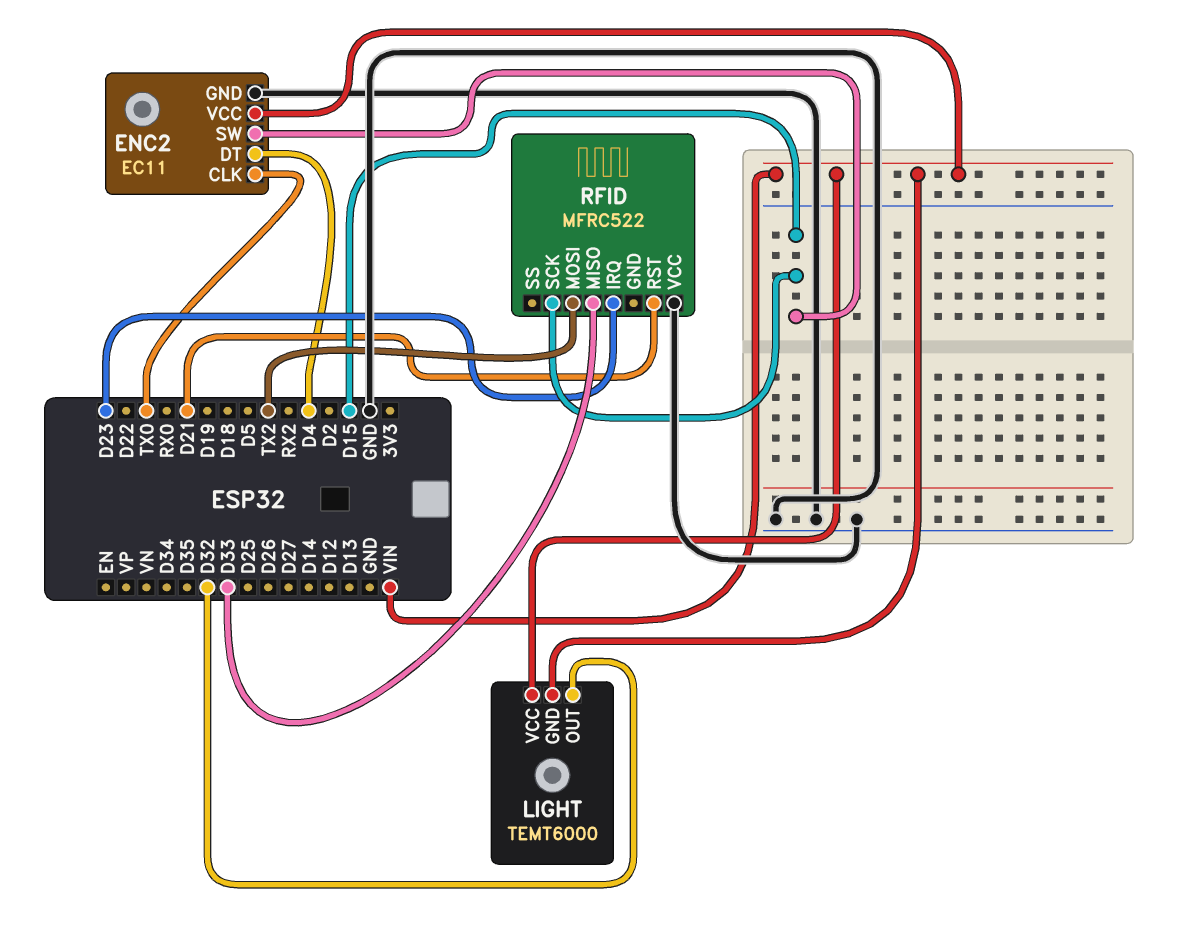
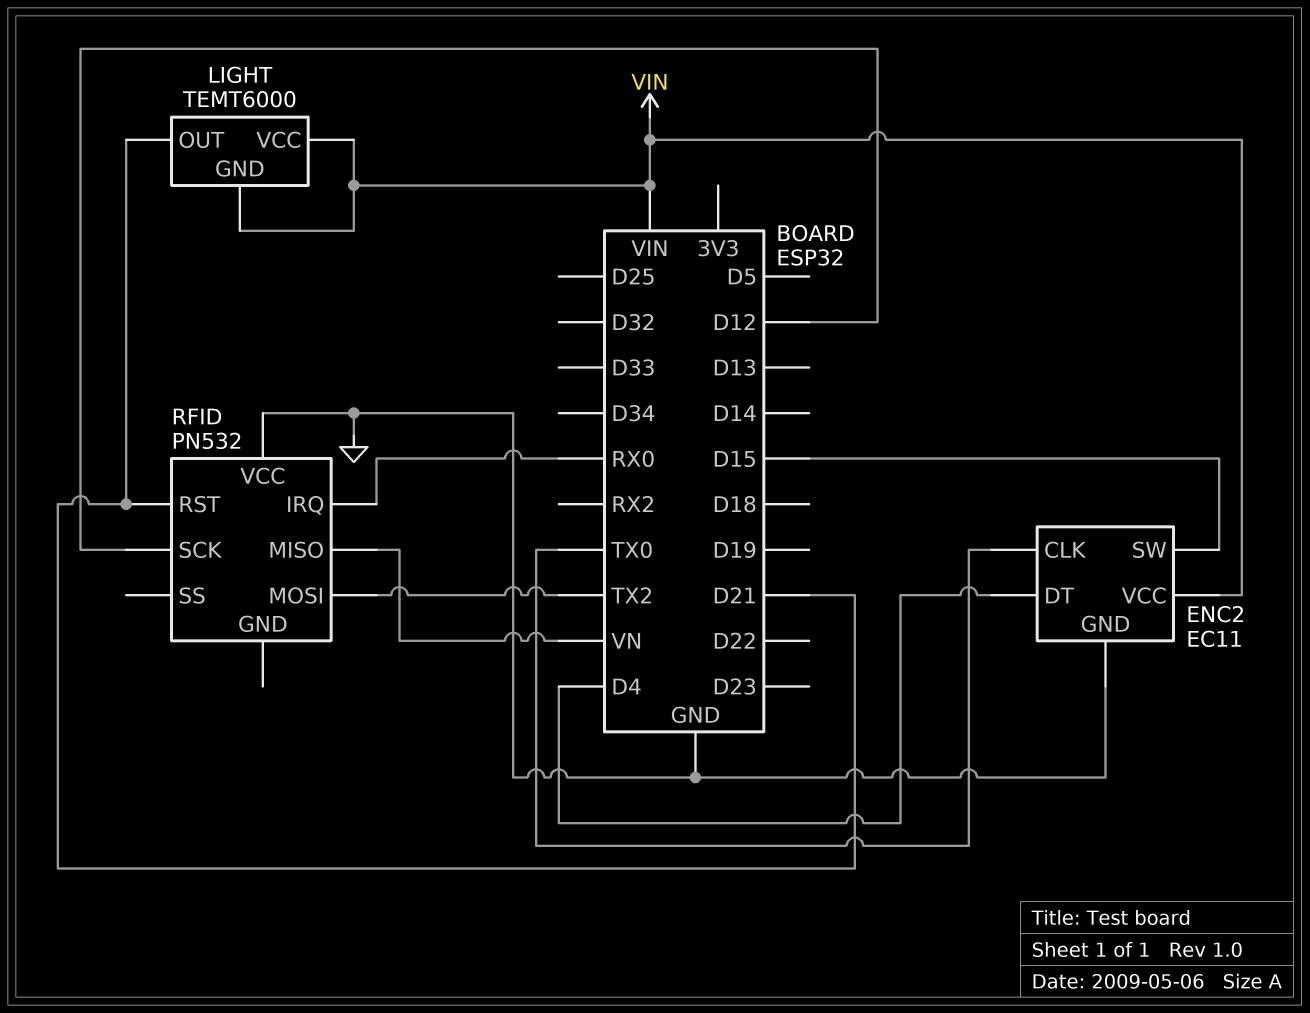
LIGHT pin OUT: D32 -> D21
RFID: MFRC522 -> PN532
RFID pin IRQ: D23 -> RX0
RFID pin MISO: D33 -> VN
RFID pin SCK: D15 -> D12

